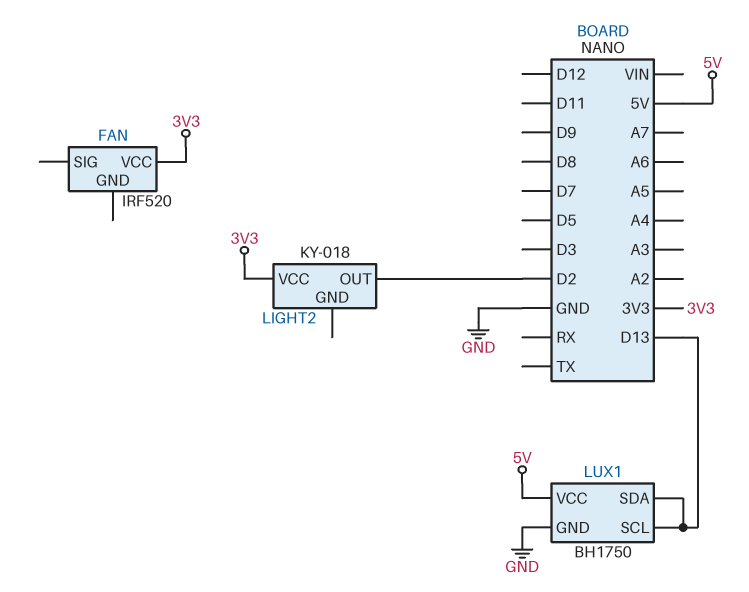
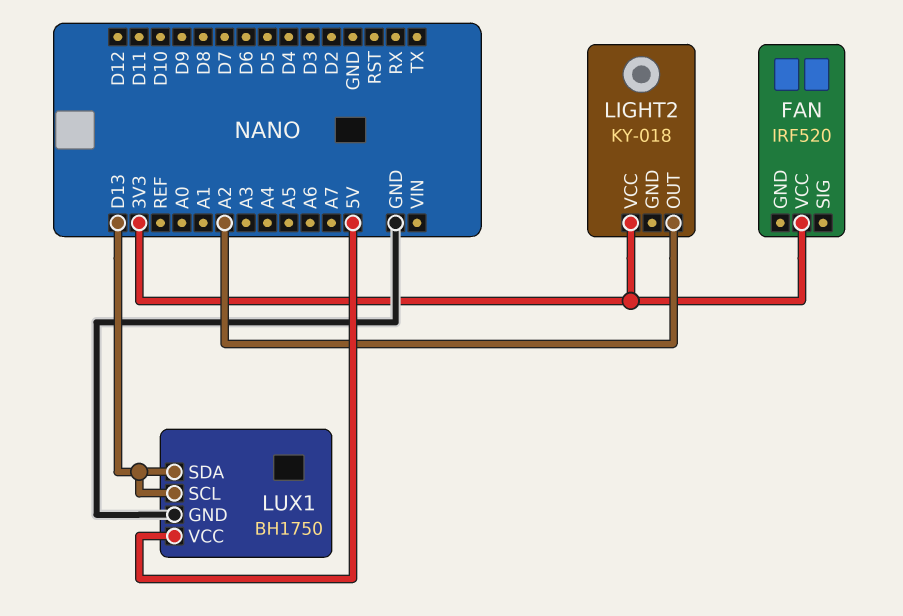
LIGHT2 pin OUT: D2 -> A2

